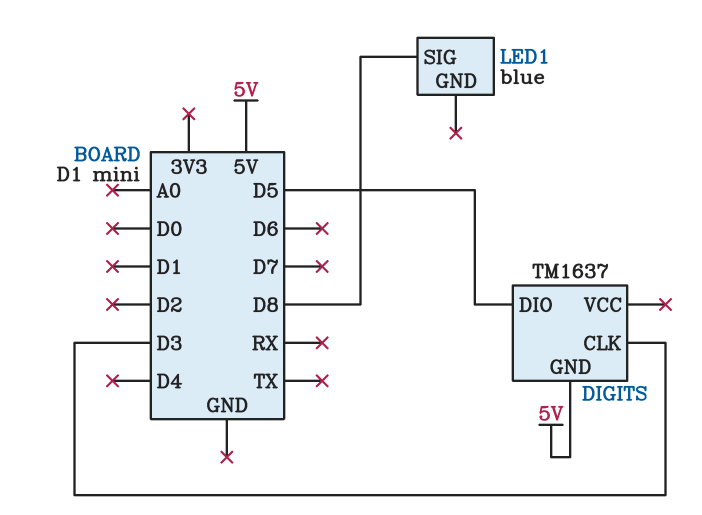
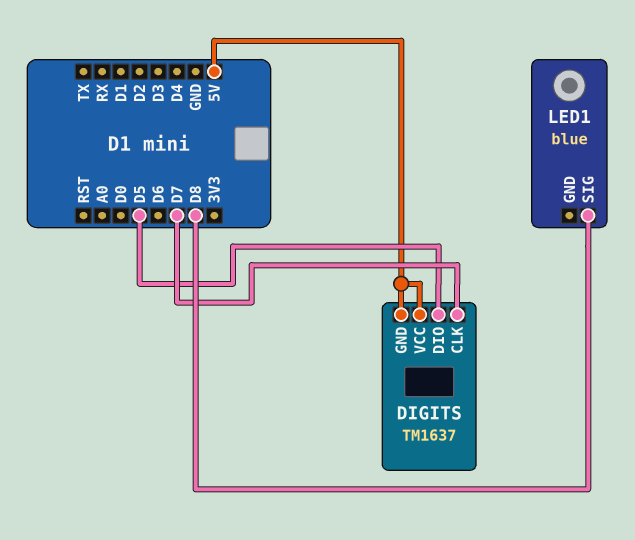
DIGITS pin CLK: D3 -> D7
DIGITS pin VCC: none -> 5V

